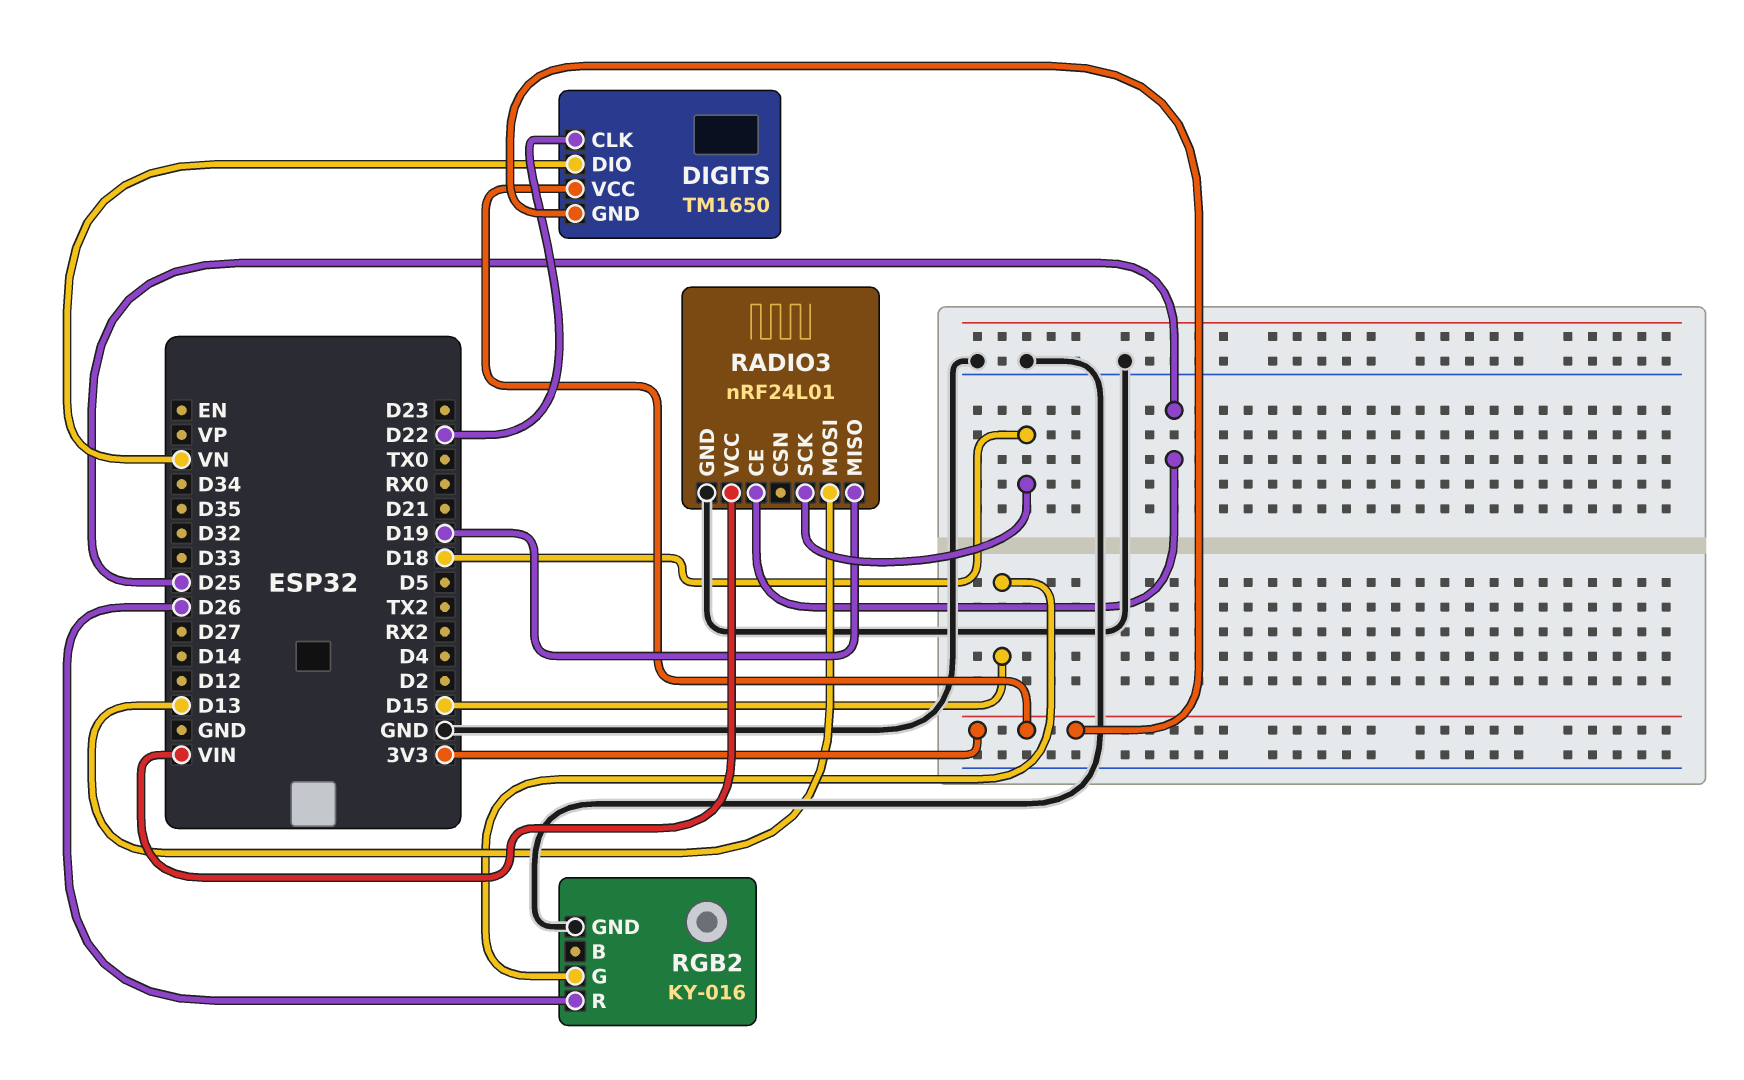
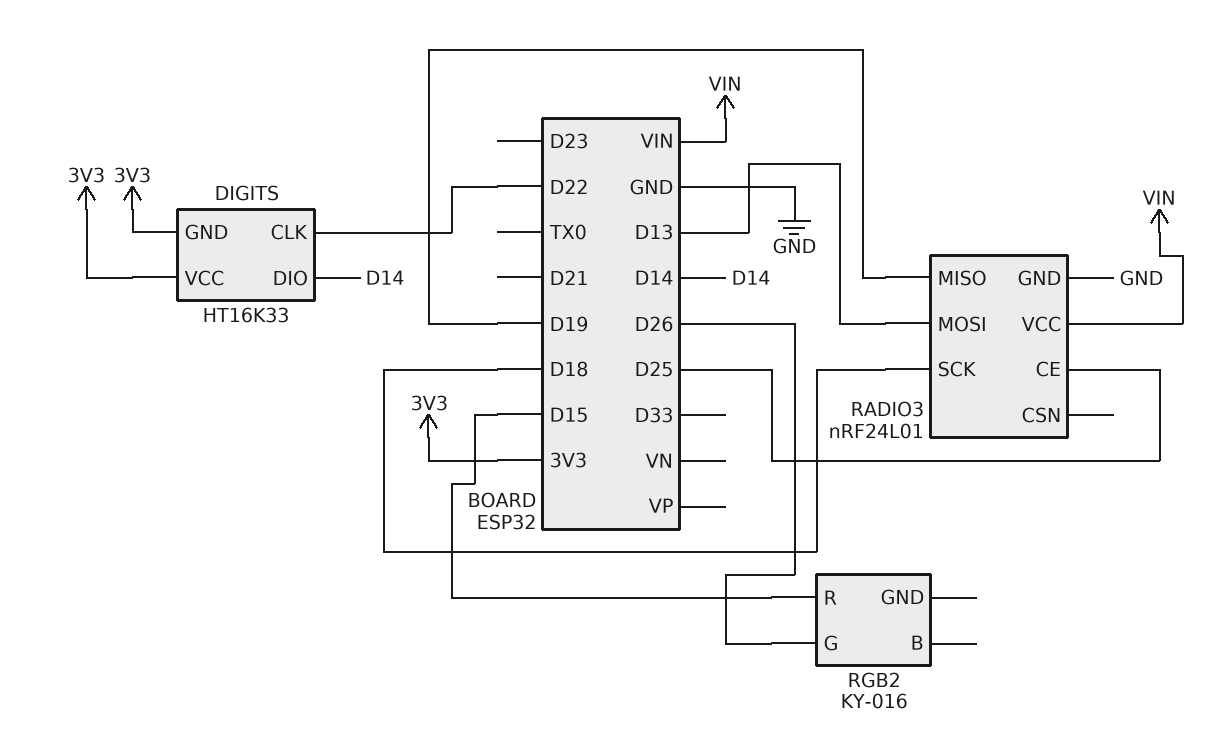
DIGITS: TM1650 -> HT16K33
DIGITS pin DIO: VN -> D14
RGB2 pin G: D15 -> D26
RGB2 pin GND: GND -> none
RGB2 pin R: D26 -> D15

